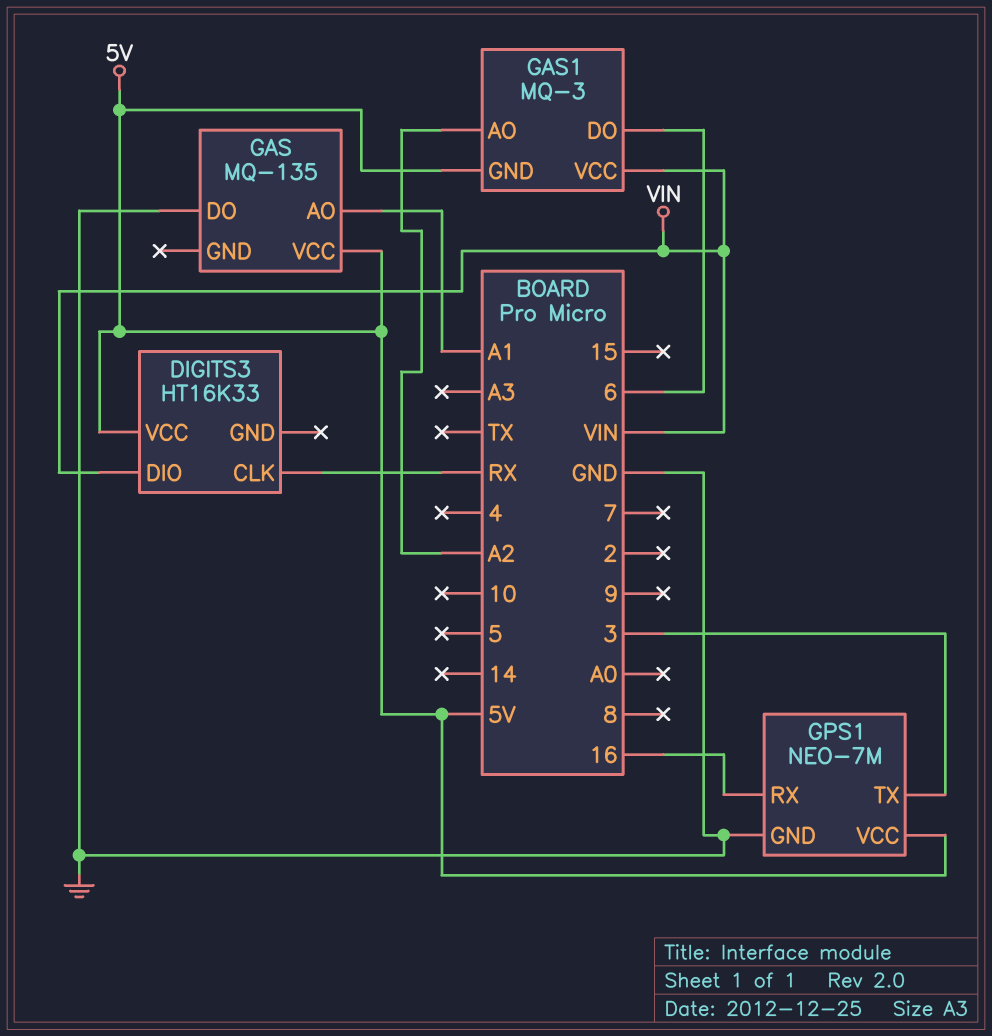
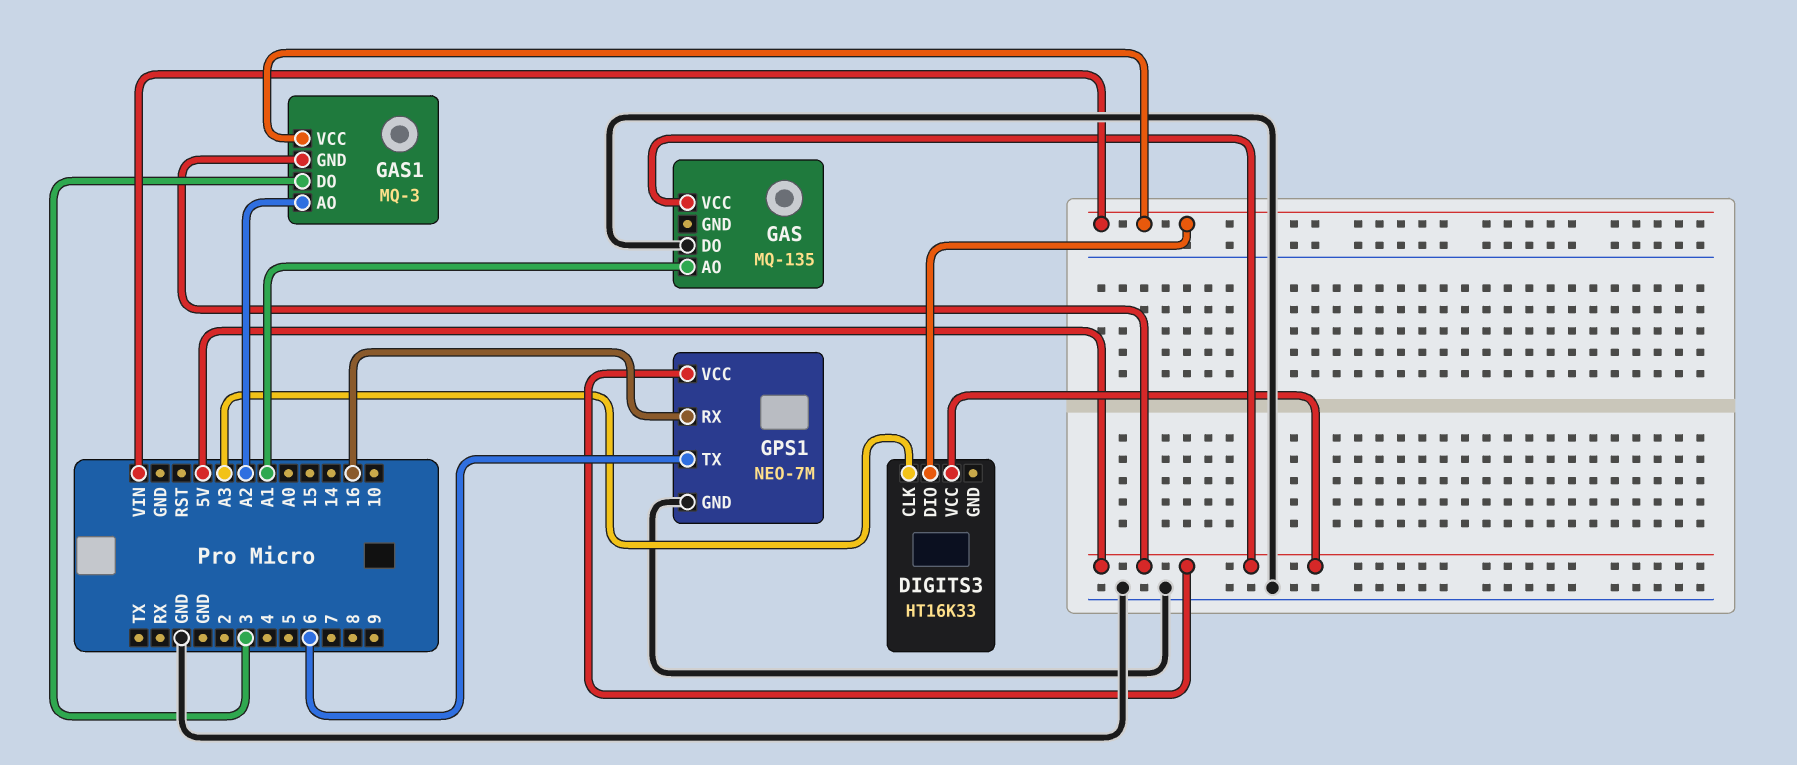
DIGITS3 pin CLK: RX -> A3
GAS1 pin DO: 6 -> 3
GPS1 pin TX: 3 -> 6

